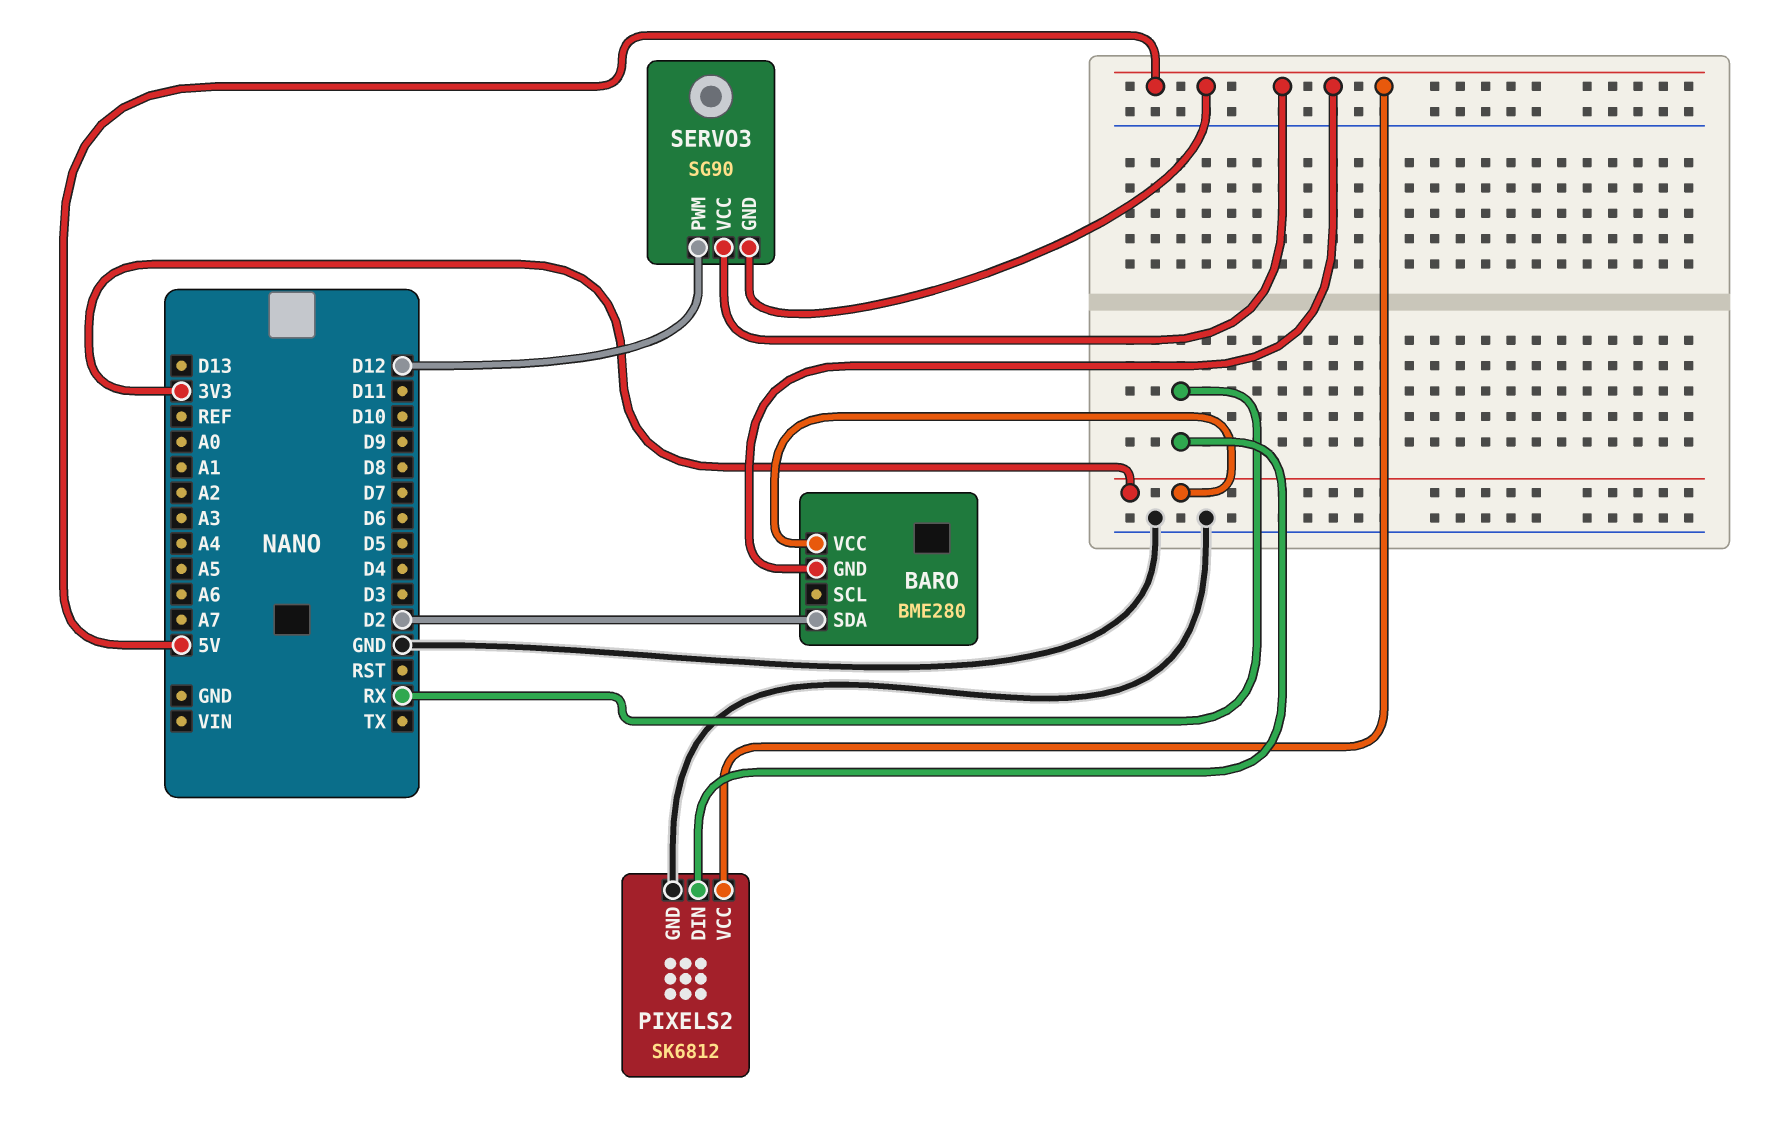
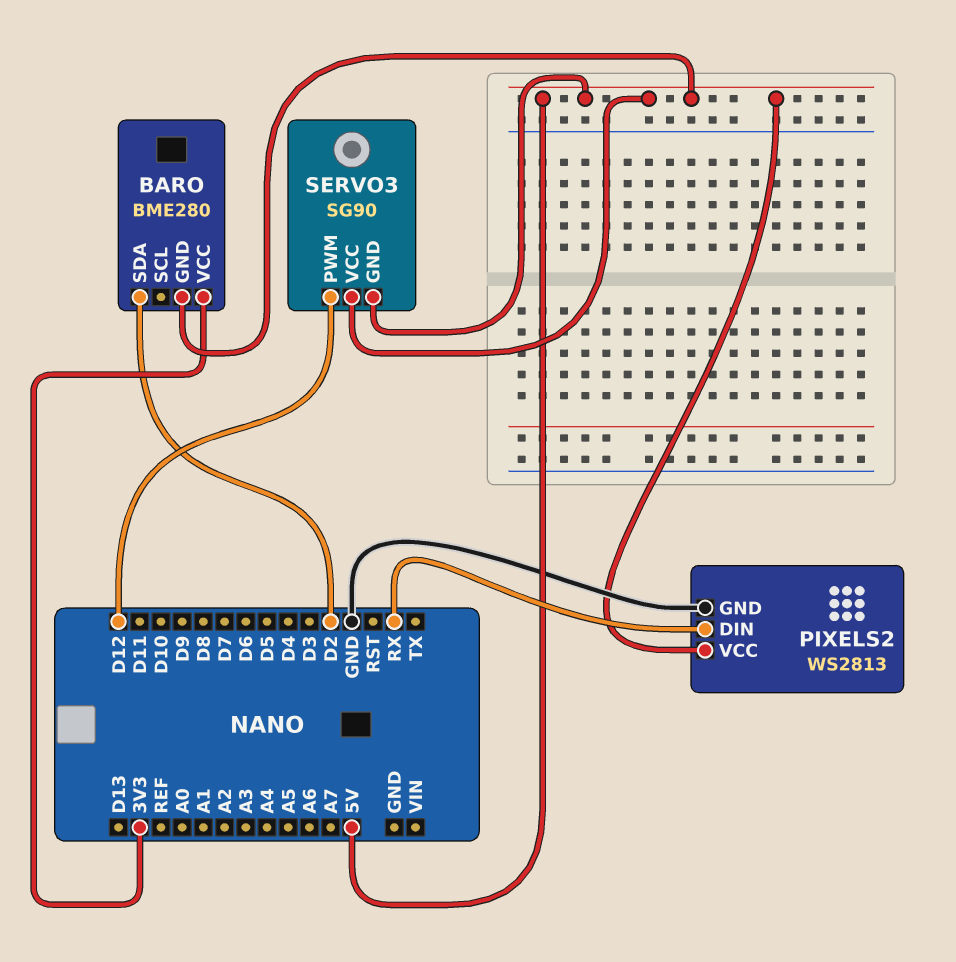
PIXELS2: SK6812 -> WS2813

